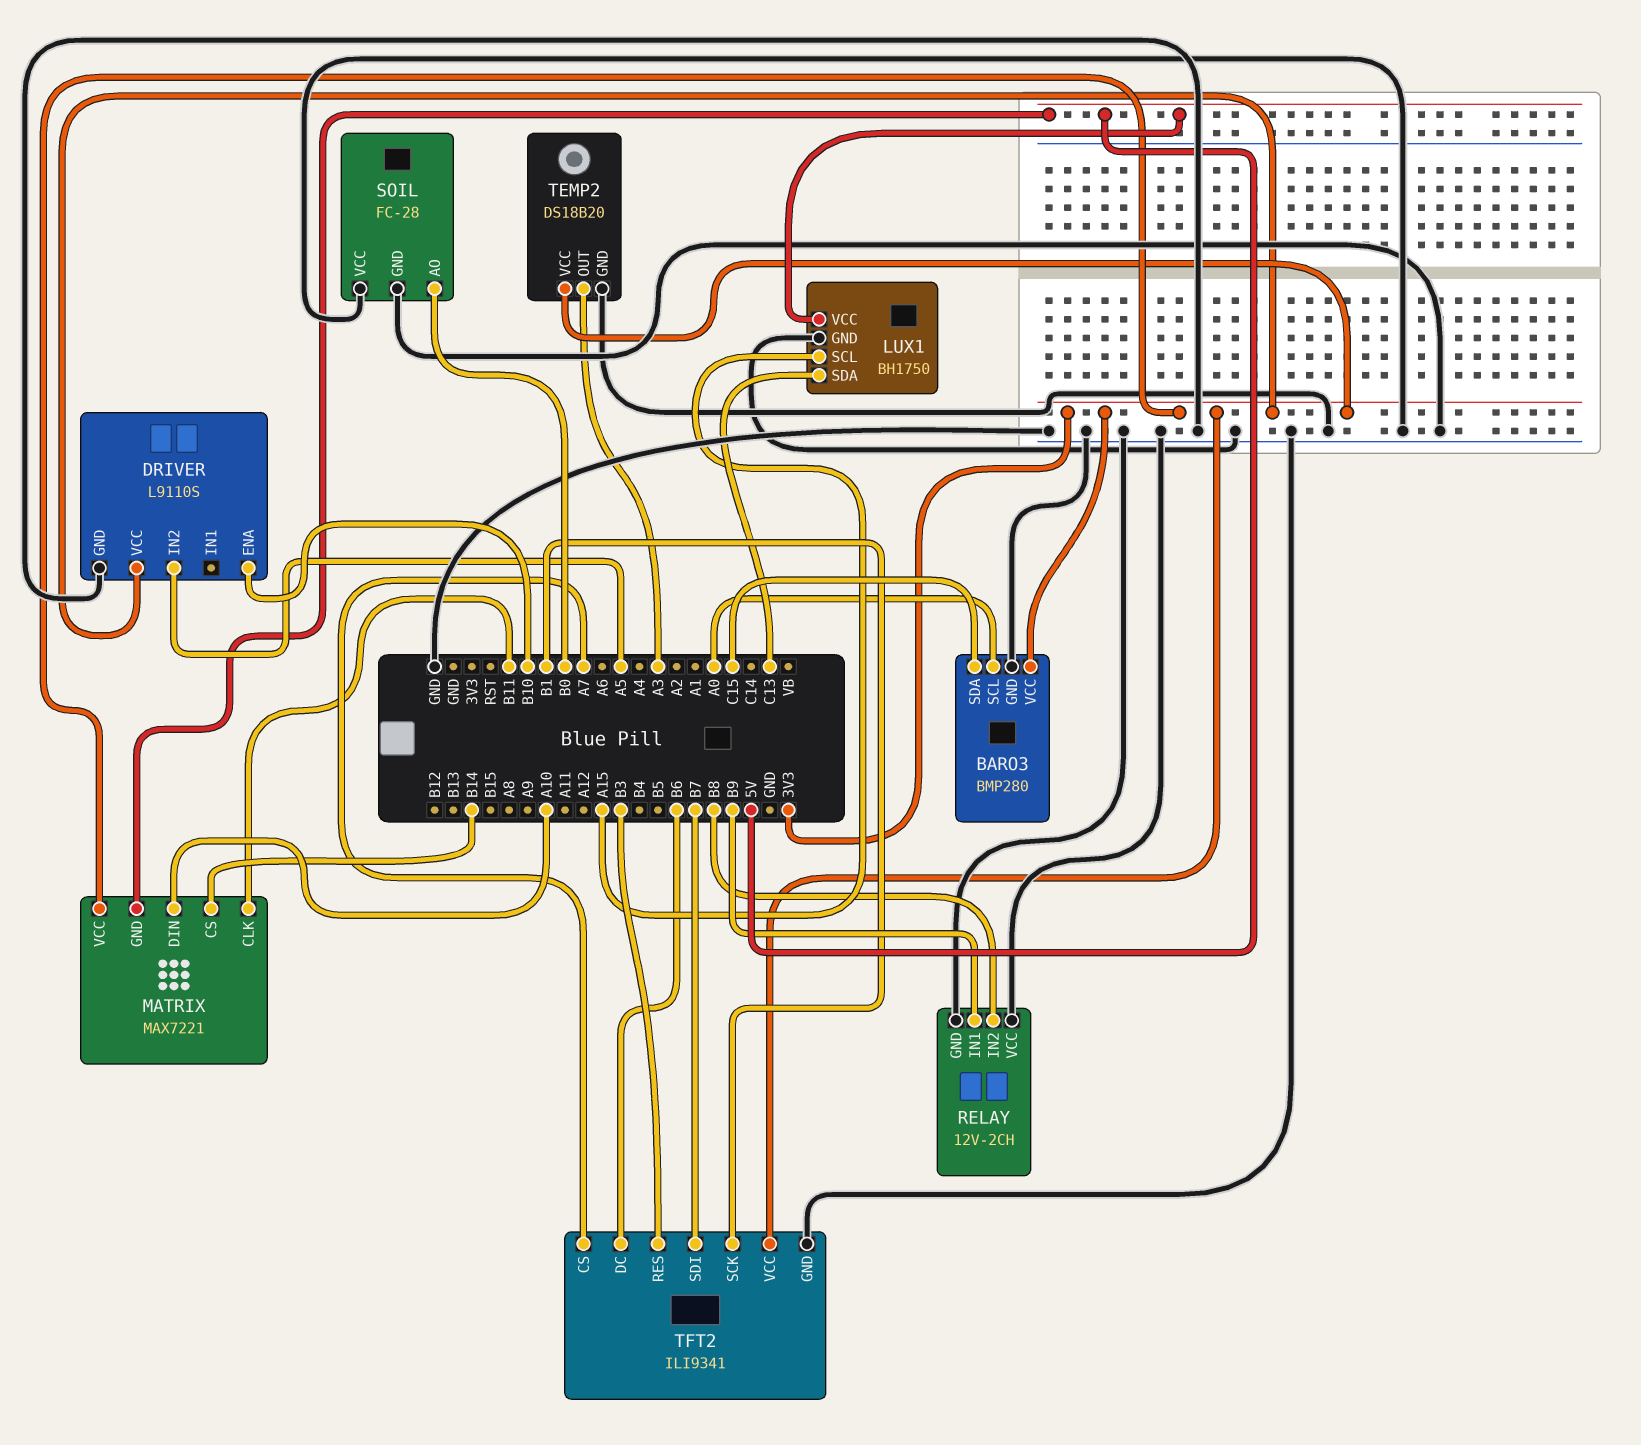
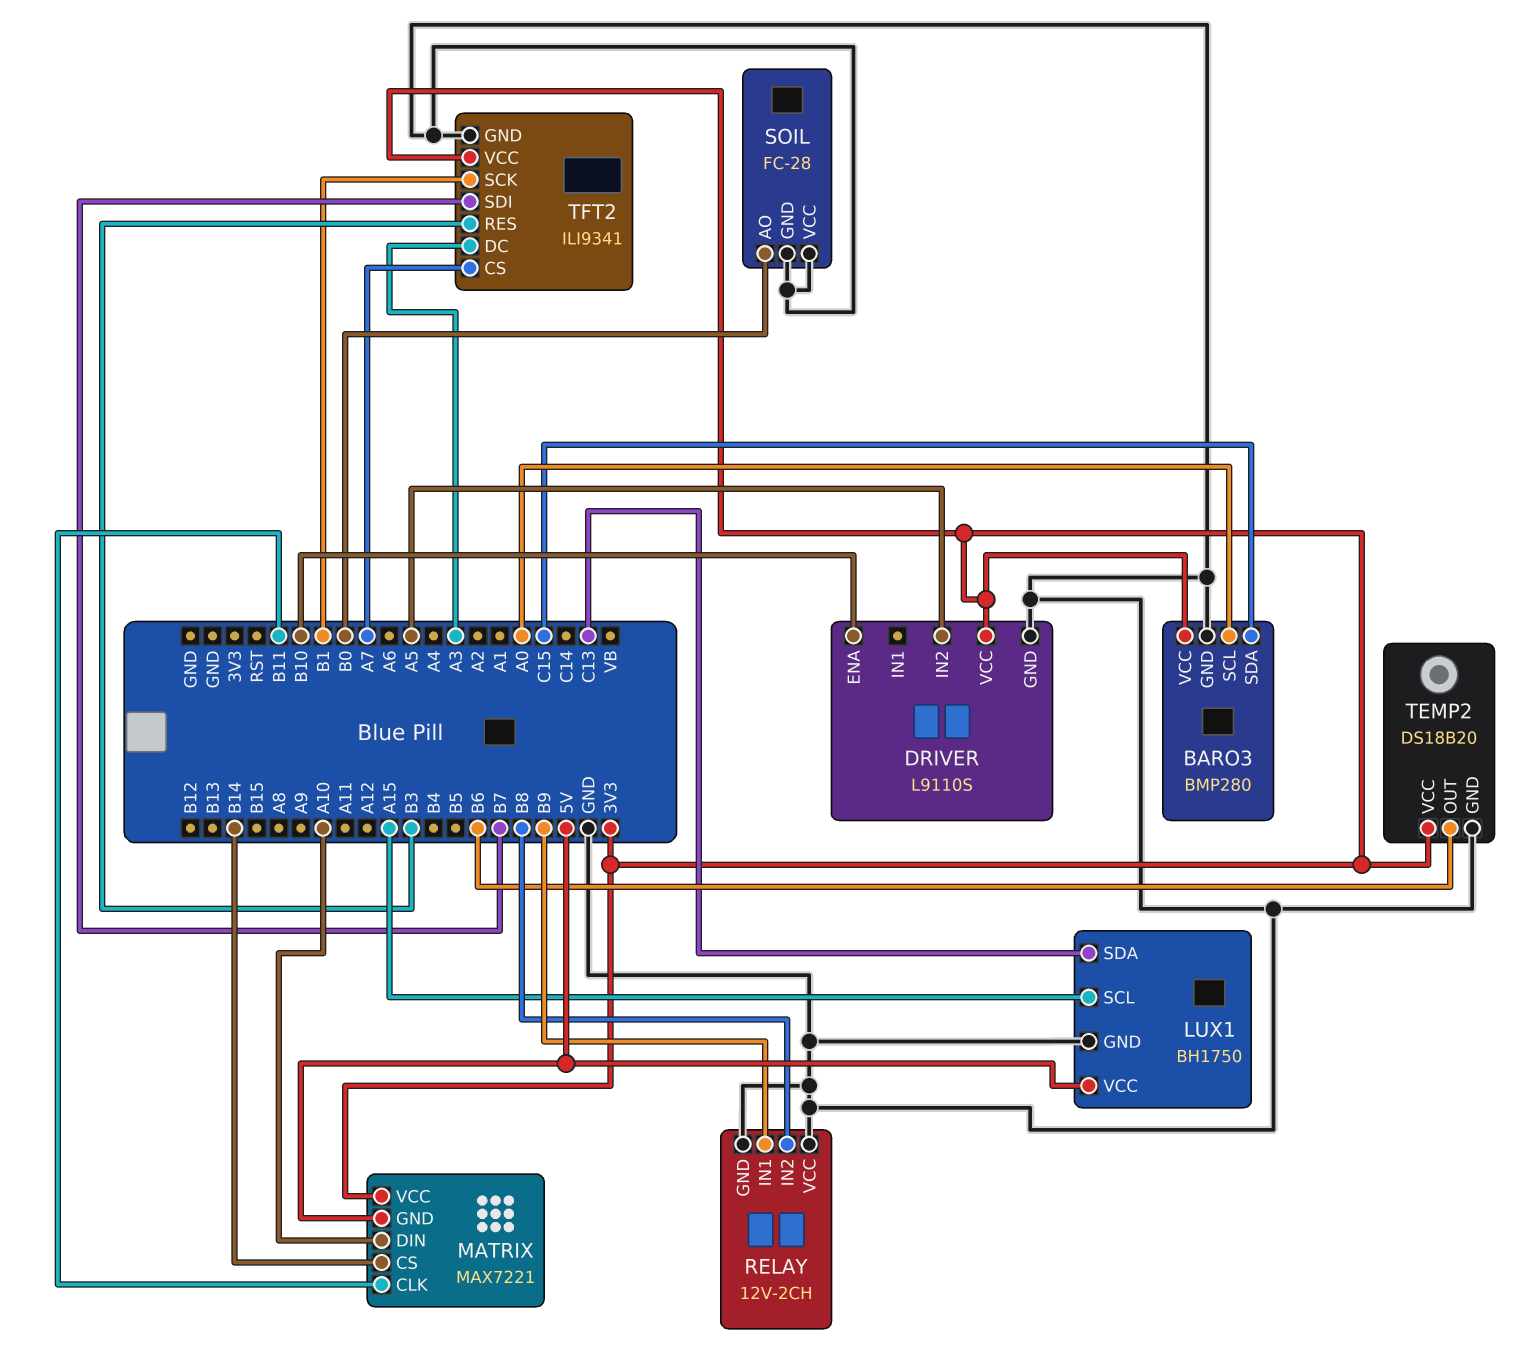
TEMP2 pin OUT: A3 -> B6
TFT2 pin DC: B6 -> A3

